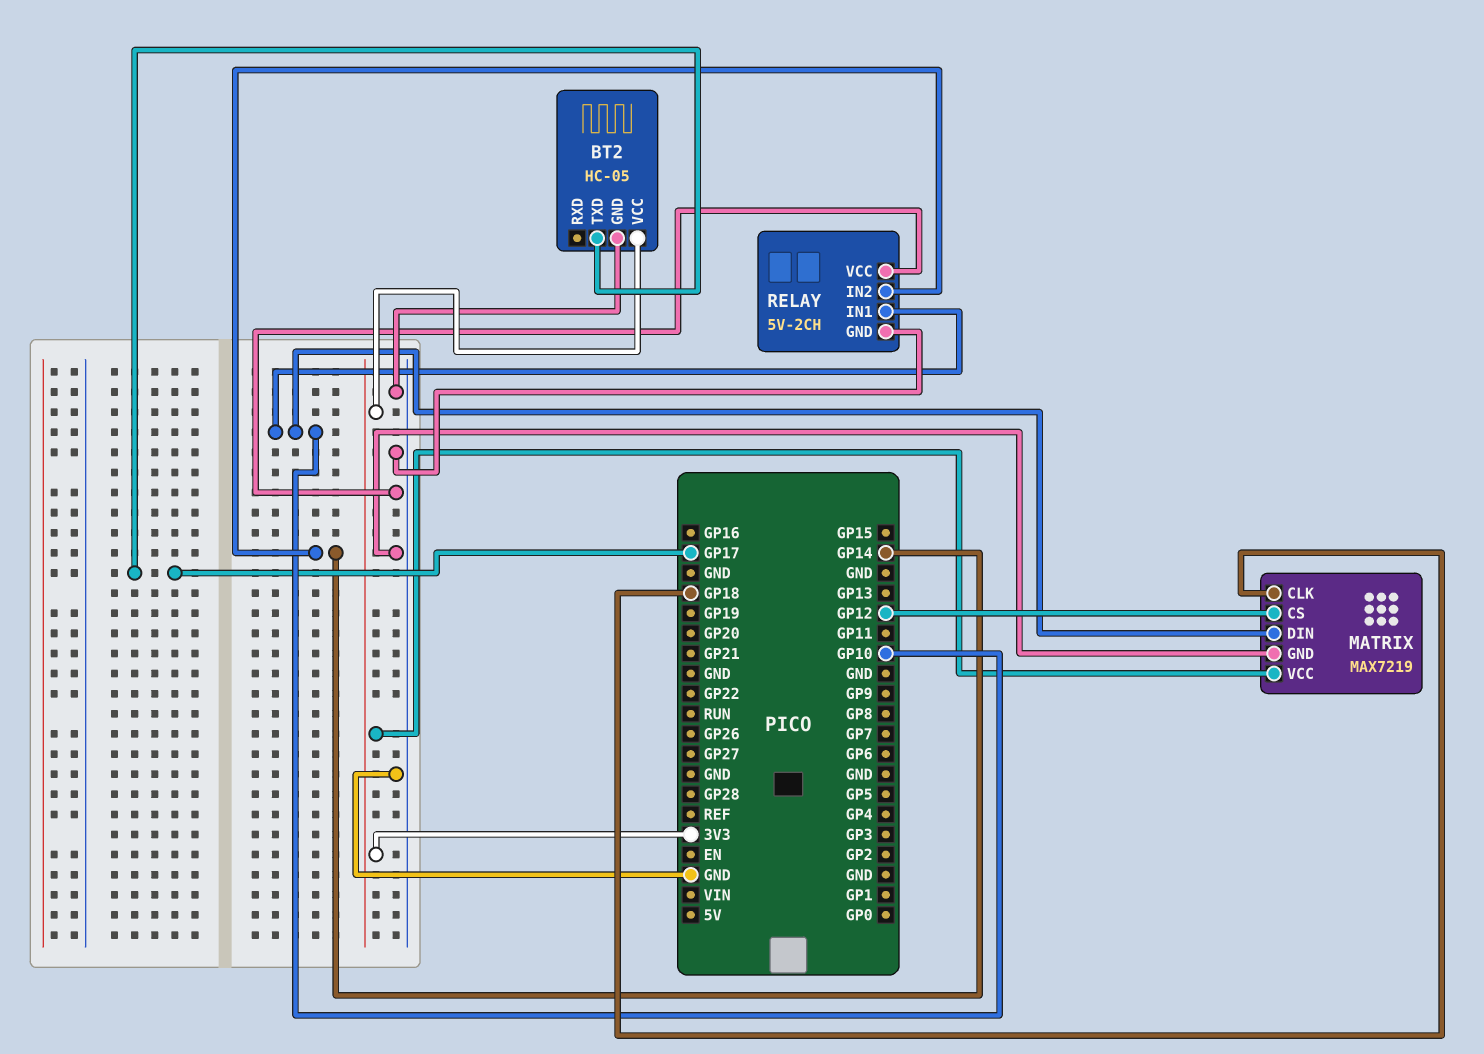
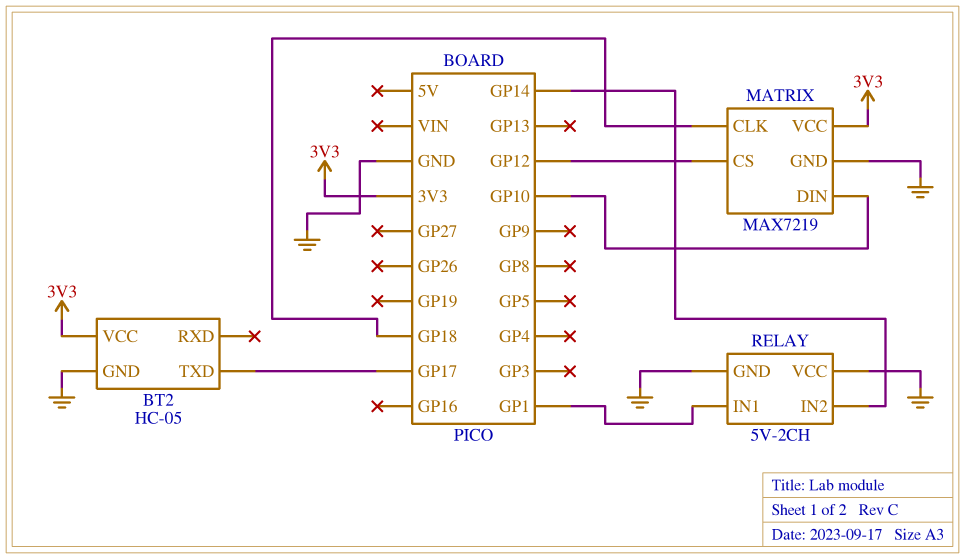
RELAY pin IN1: GP10 -> GP1

